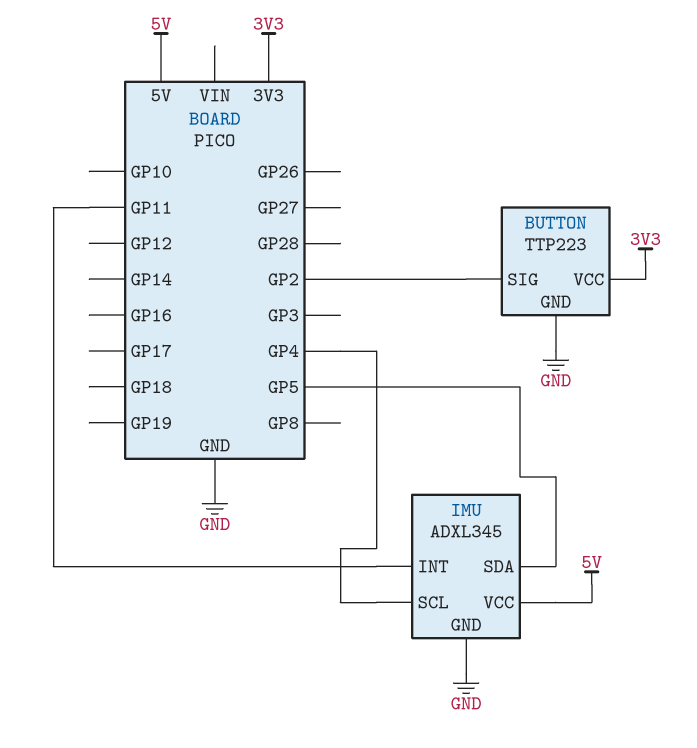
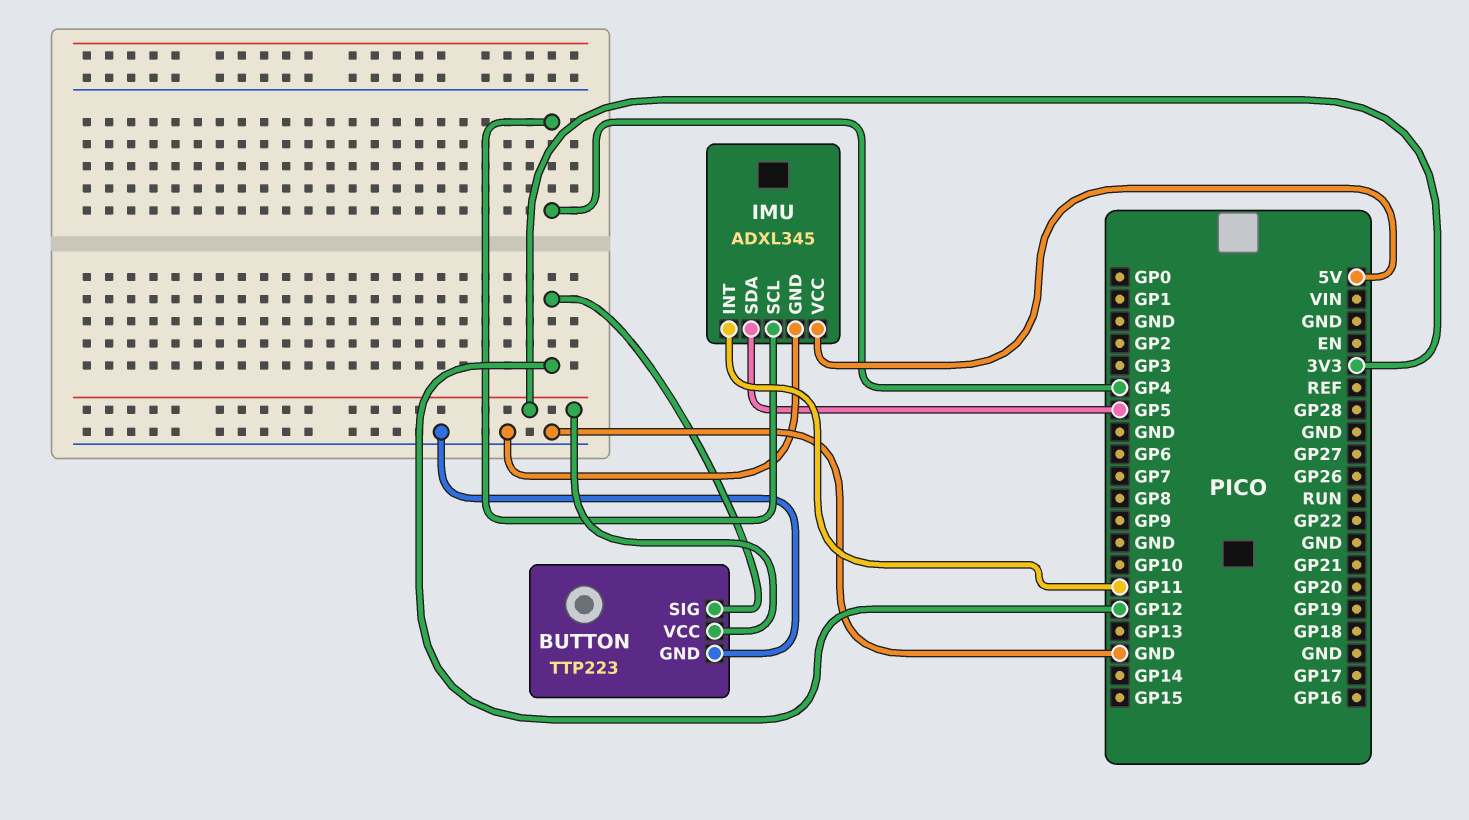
BUTTON pin SIG: GP2 -> GP12

